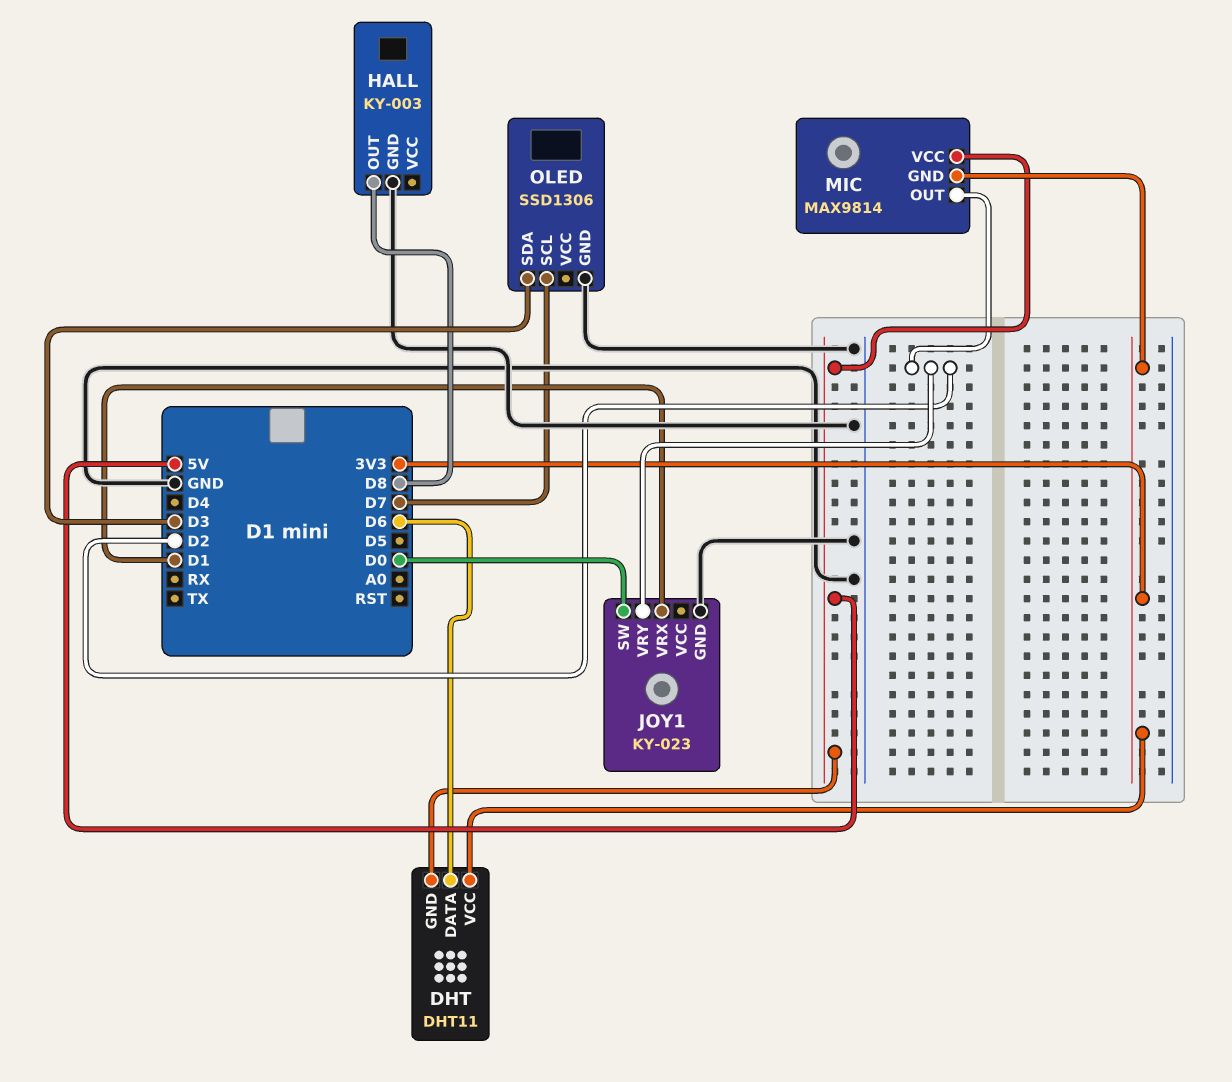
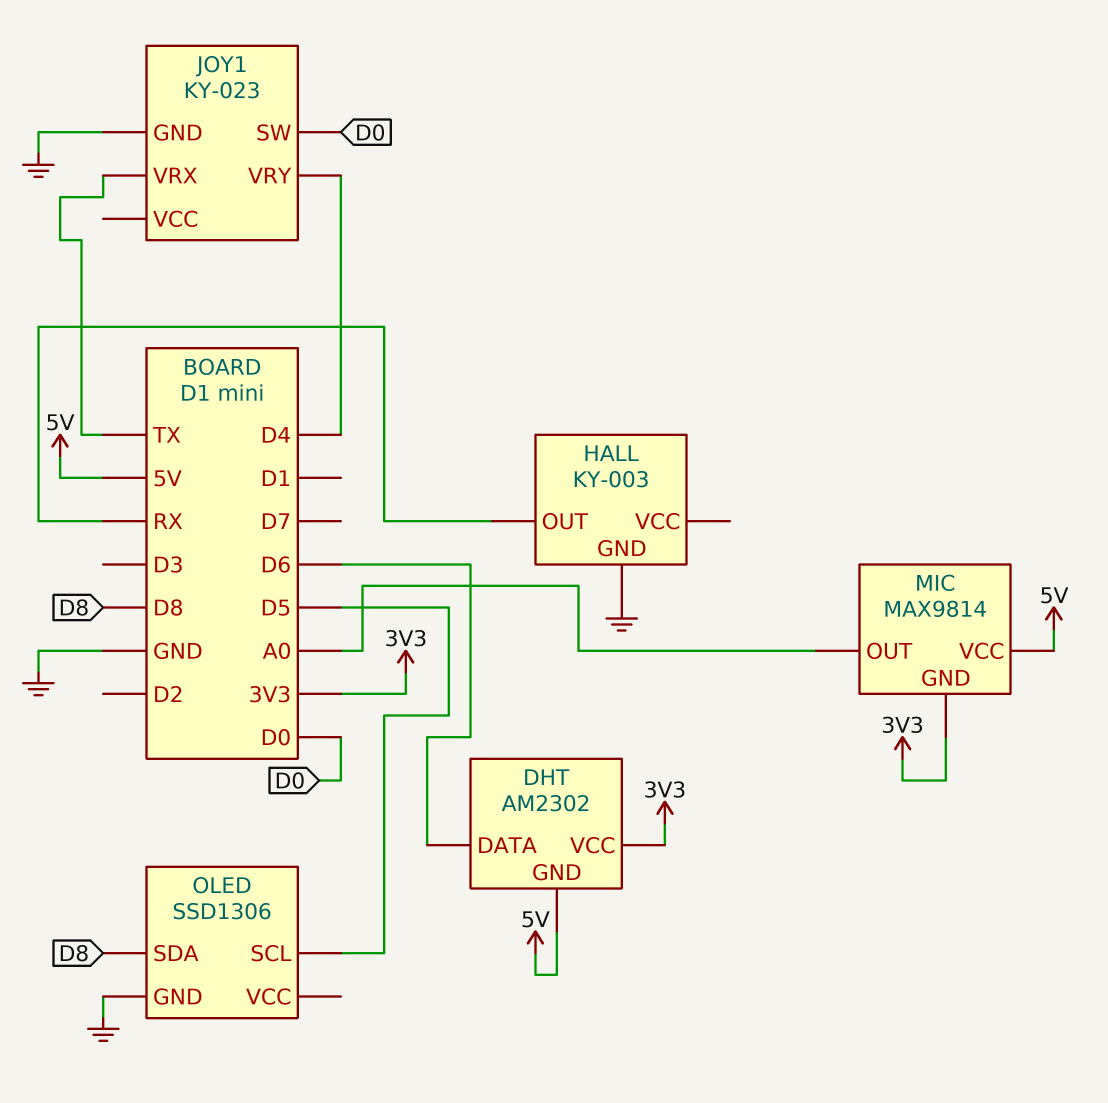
DHT: DHT11 -> AM2302
HALL pin OUT: D8 -> RX
JOY1 pin VRX: D1 -> TX
JOY1 pin VRY: D2 -> D4
MIC pin OUT: D2 -> A0
OLED pin SCL: D7 -> D5
OLED pin SDA: D3 -> D8

